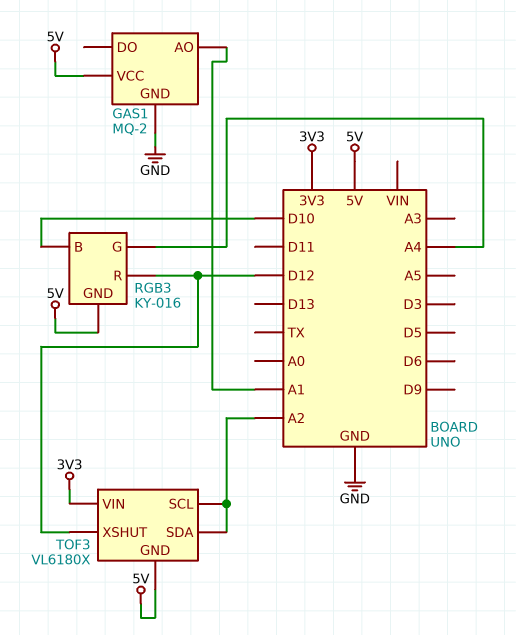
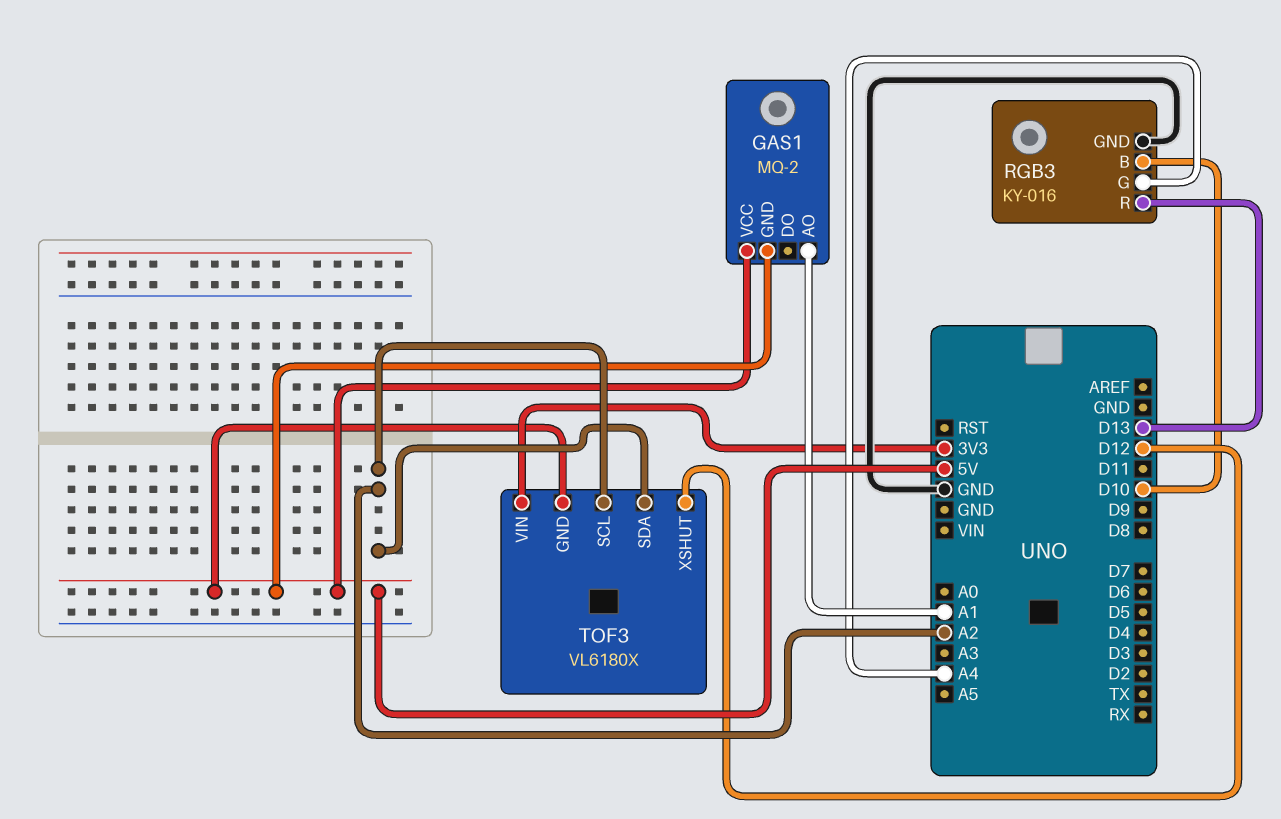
GAS1 pin GND: GND -> 5V
RGB3 pin GND: 5V -> GND
RGB3 pin R: D12 -> D13

